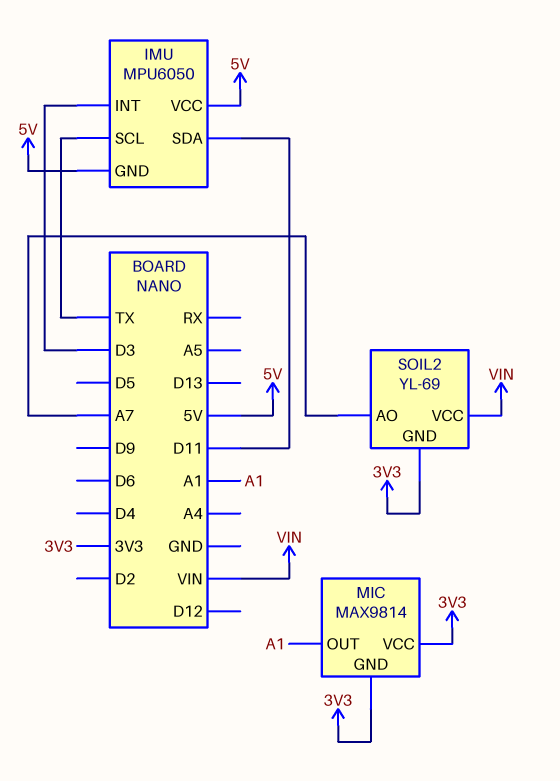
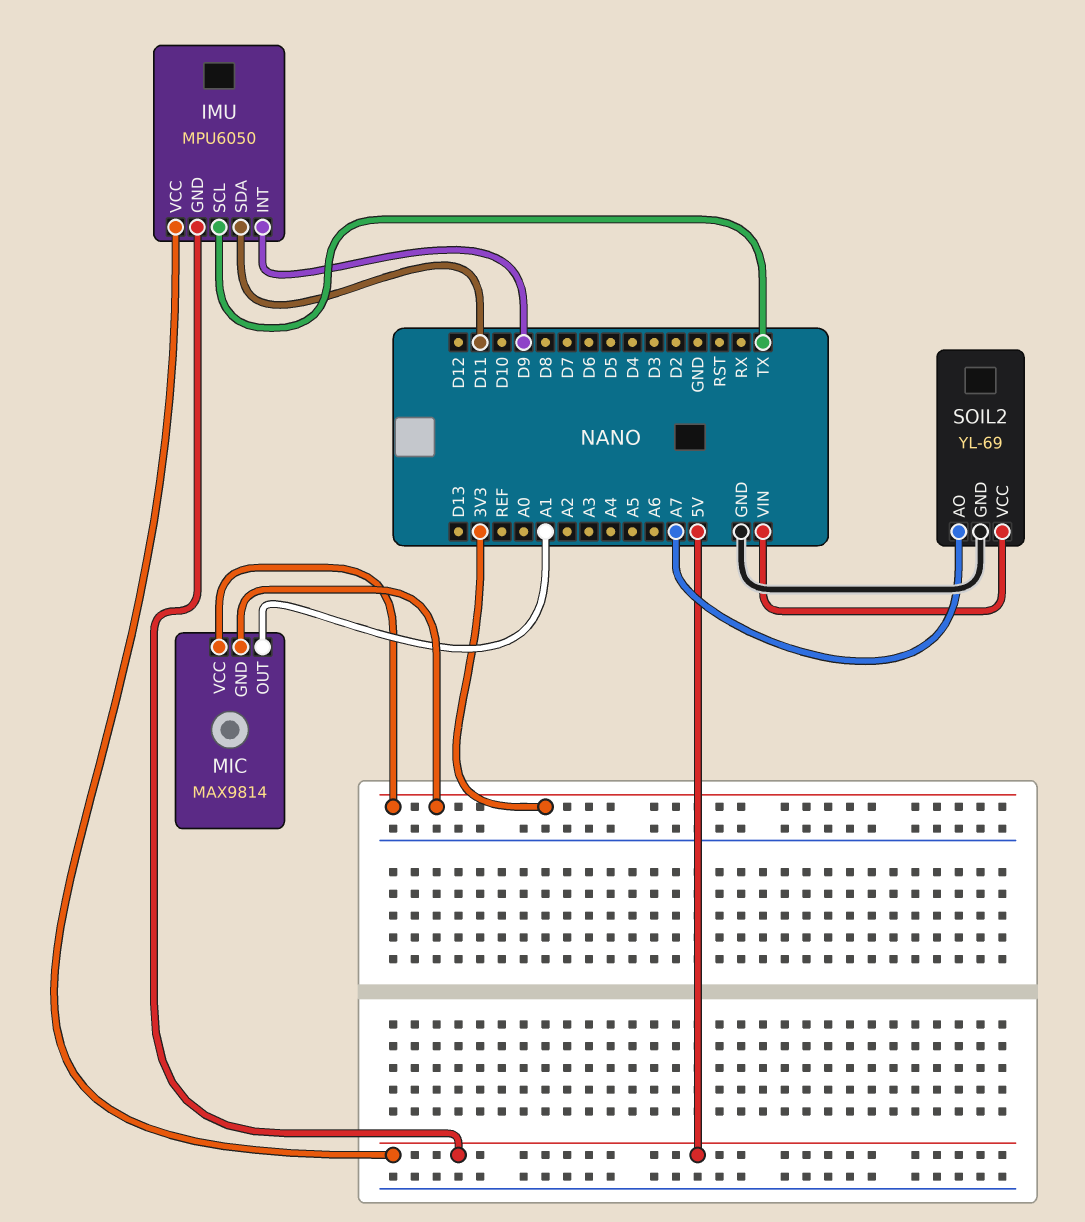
IMU pin INT: D3 -> D9
SOIL2 pin GND: 3V3 -> GND

